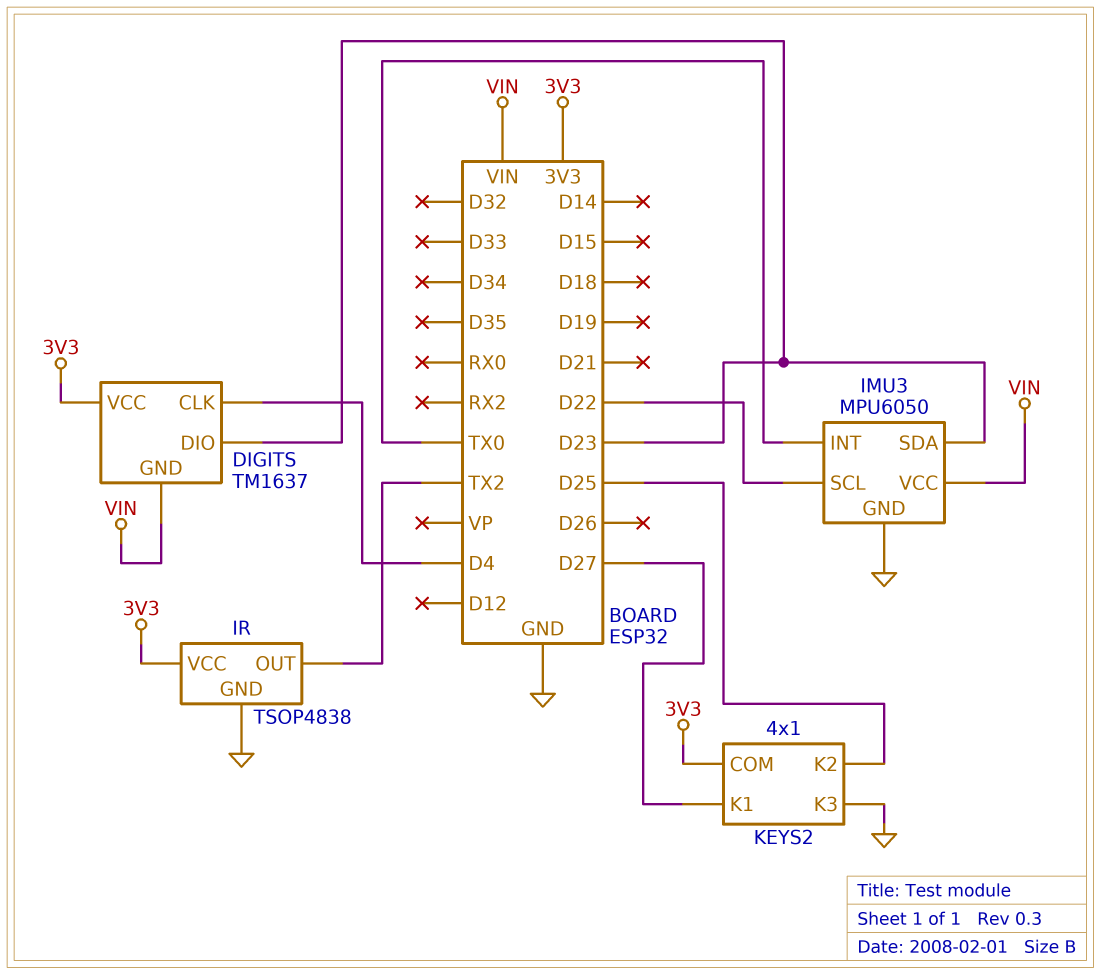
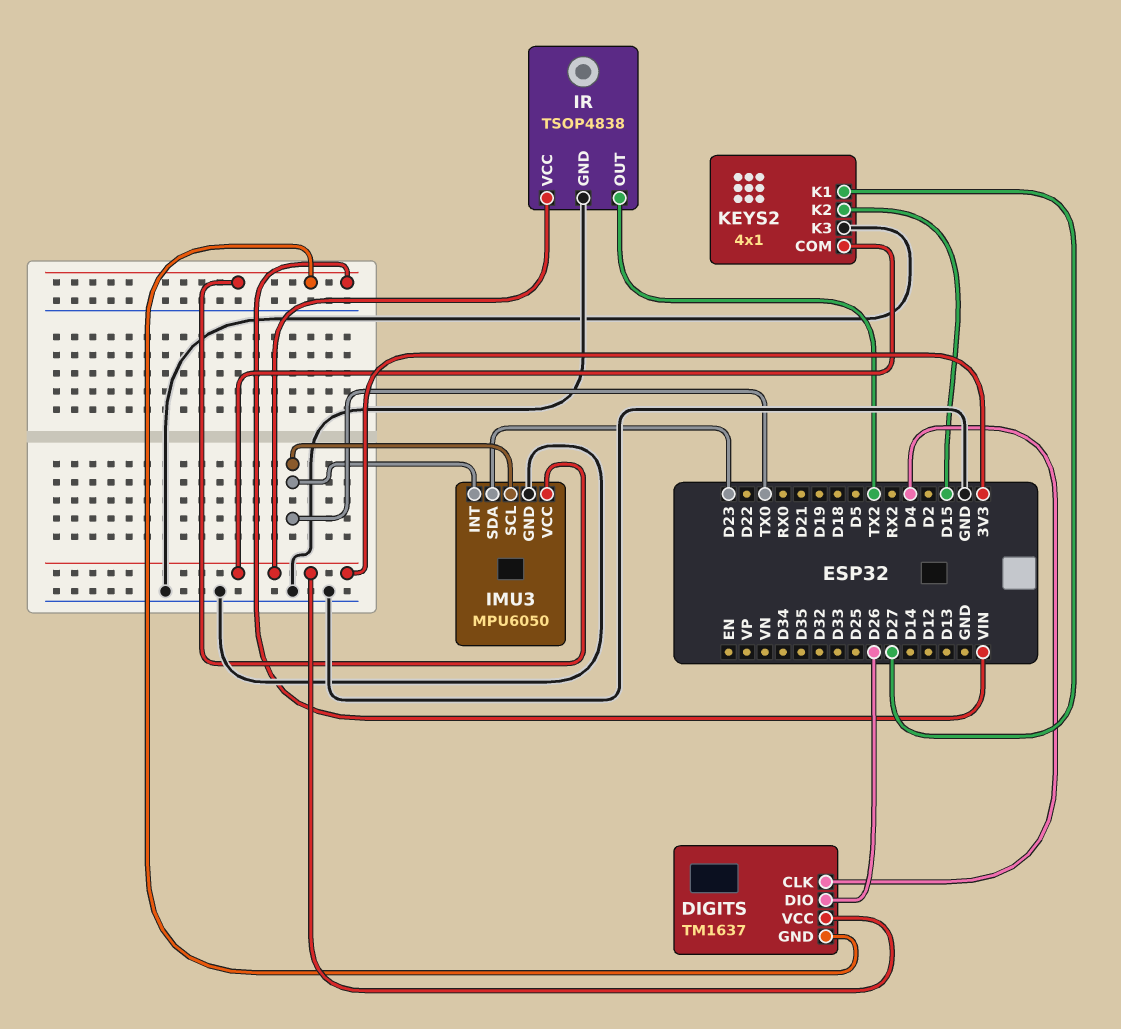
DIGITS pin DIO: D23 -> D26
IMU3 pin SCL: D22 -> TX0
KEYS2 pin K2: D25 -> D15

